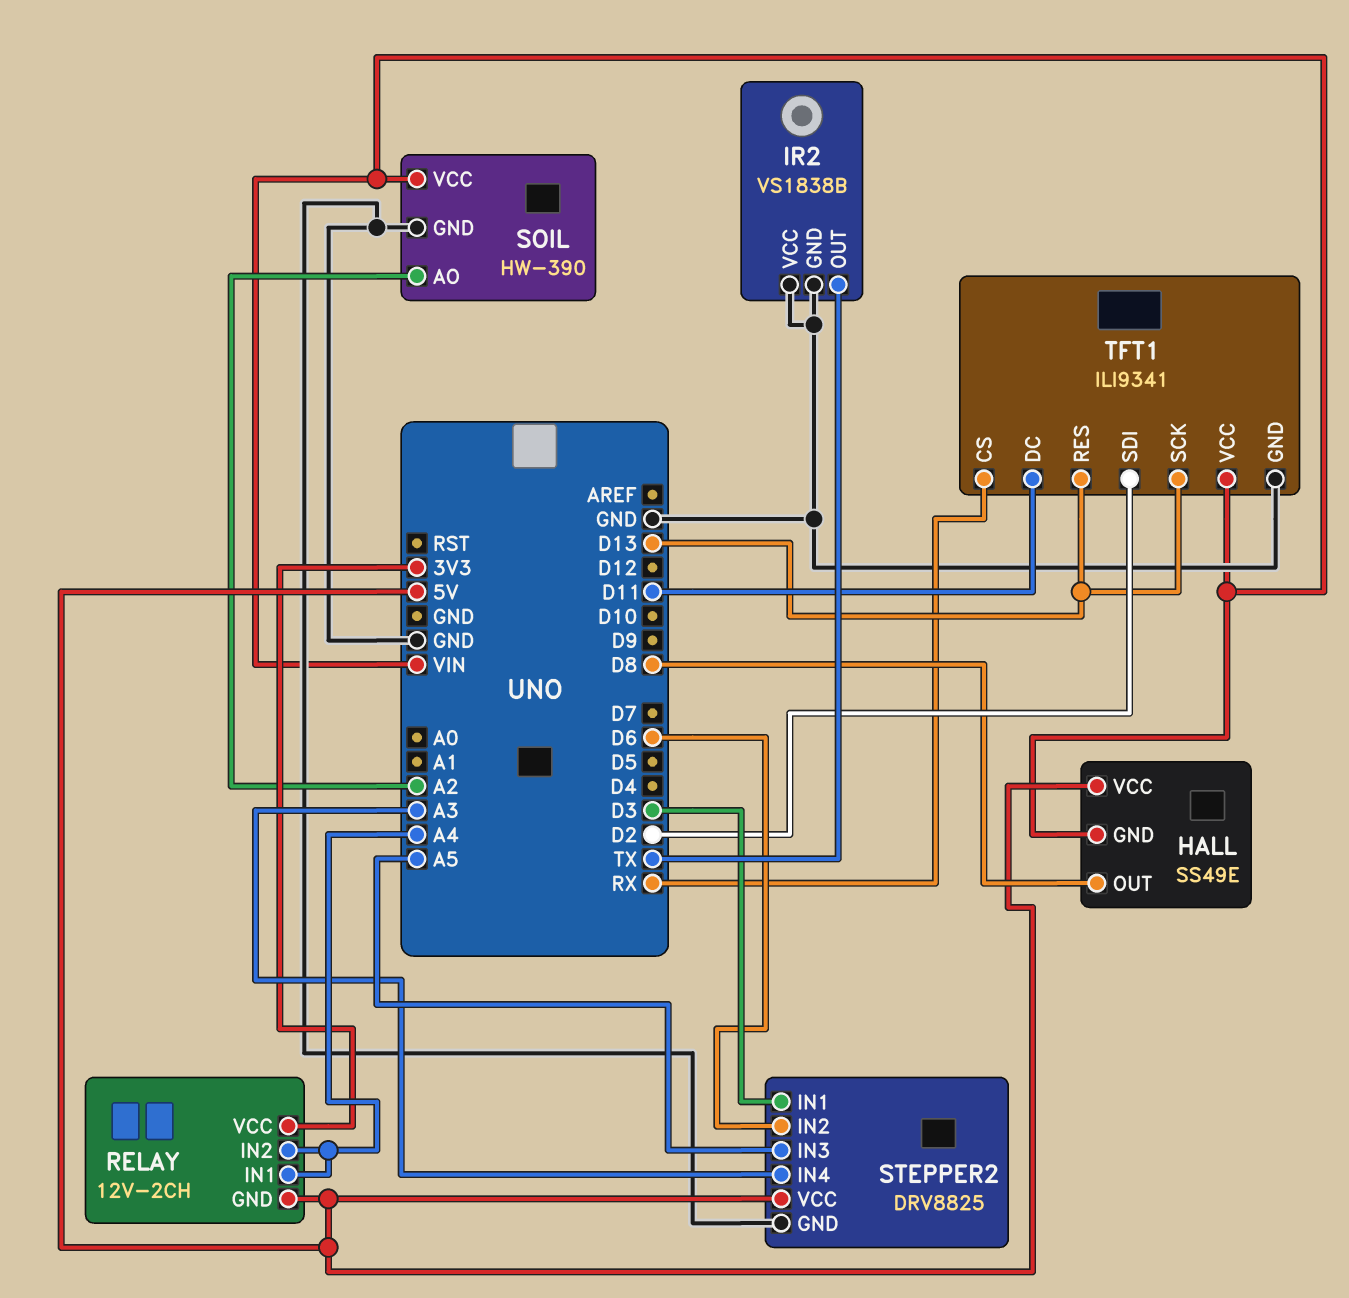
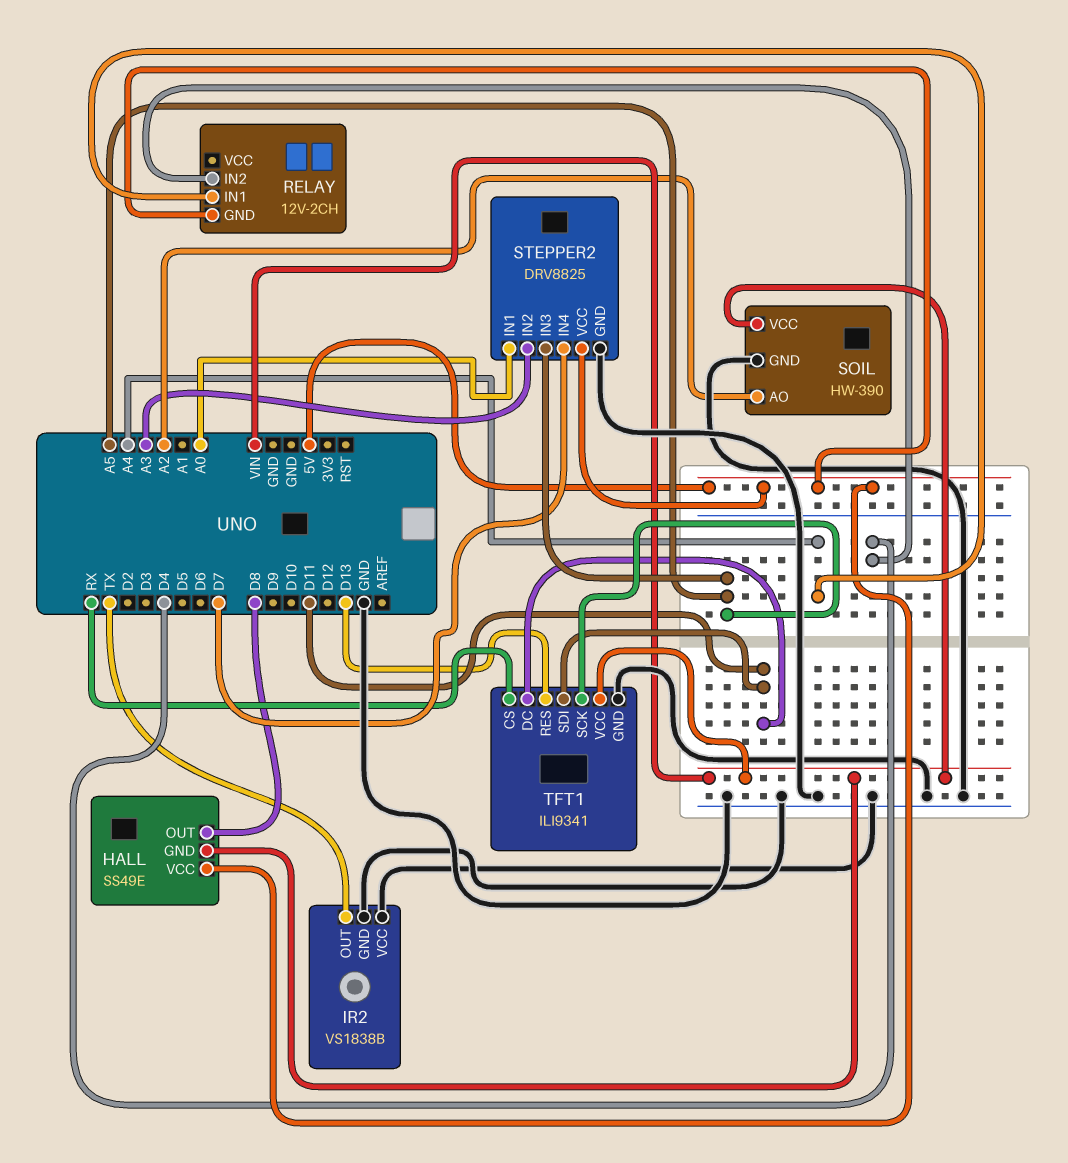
RELAY pin IN2: A4 -> D4
RELAY pin VCC: 3V3 -> none
STEPPER2 pin IN1: D3 -> A0
STEPPER2 pin IN2: D6 -> A3
STEPPER2 pin IN4: A3 -> D7
TFT1 pin SCK: D13 -> A5
TFT1 pin SDI: D2 -> D11

